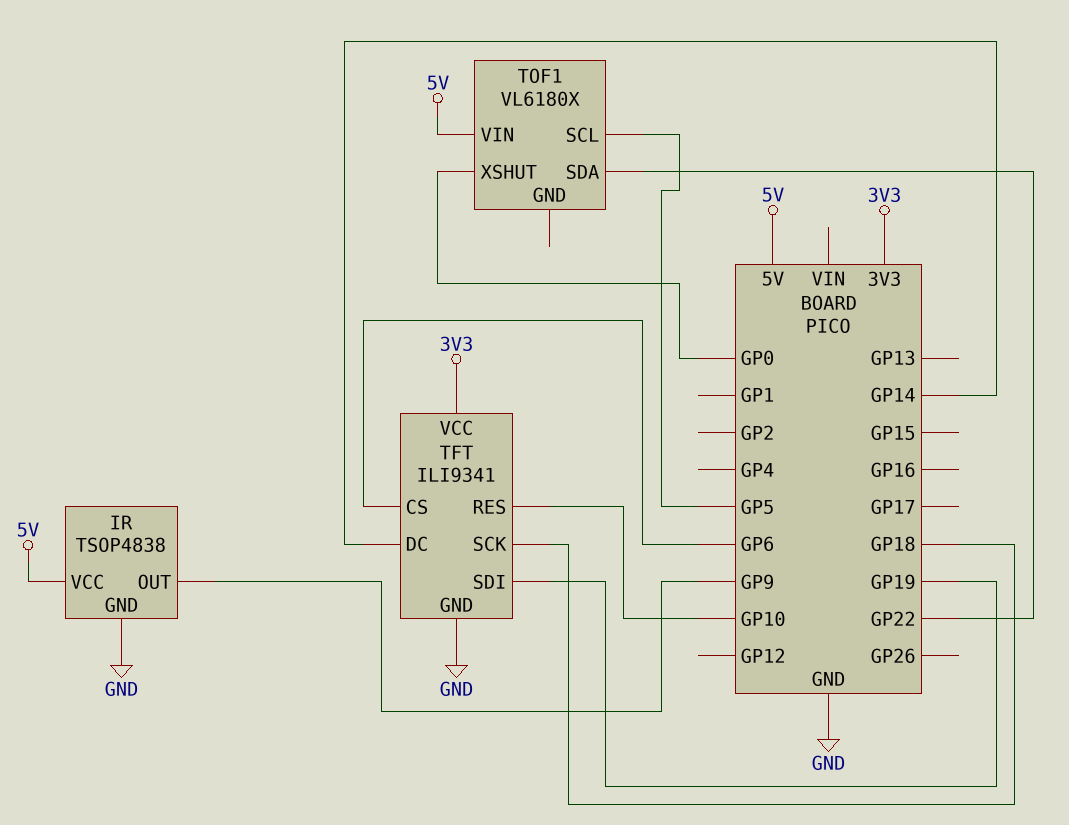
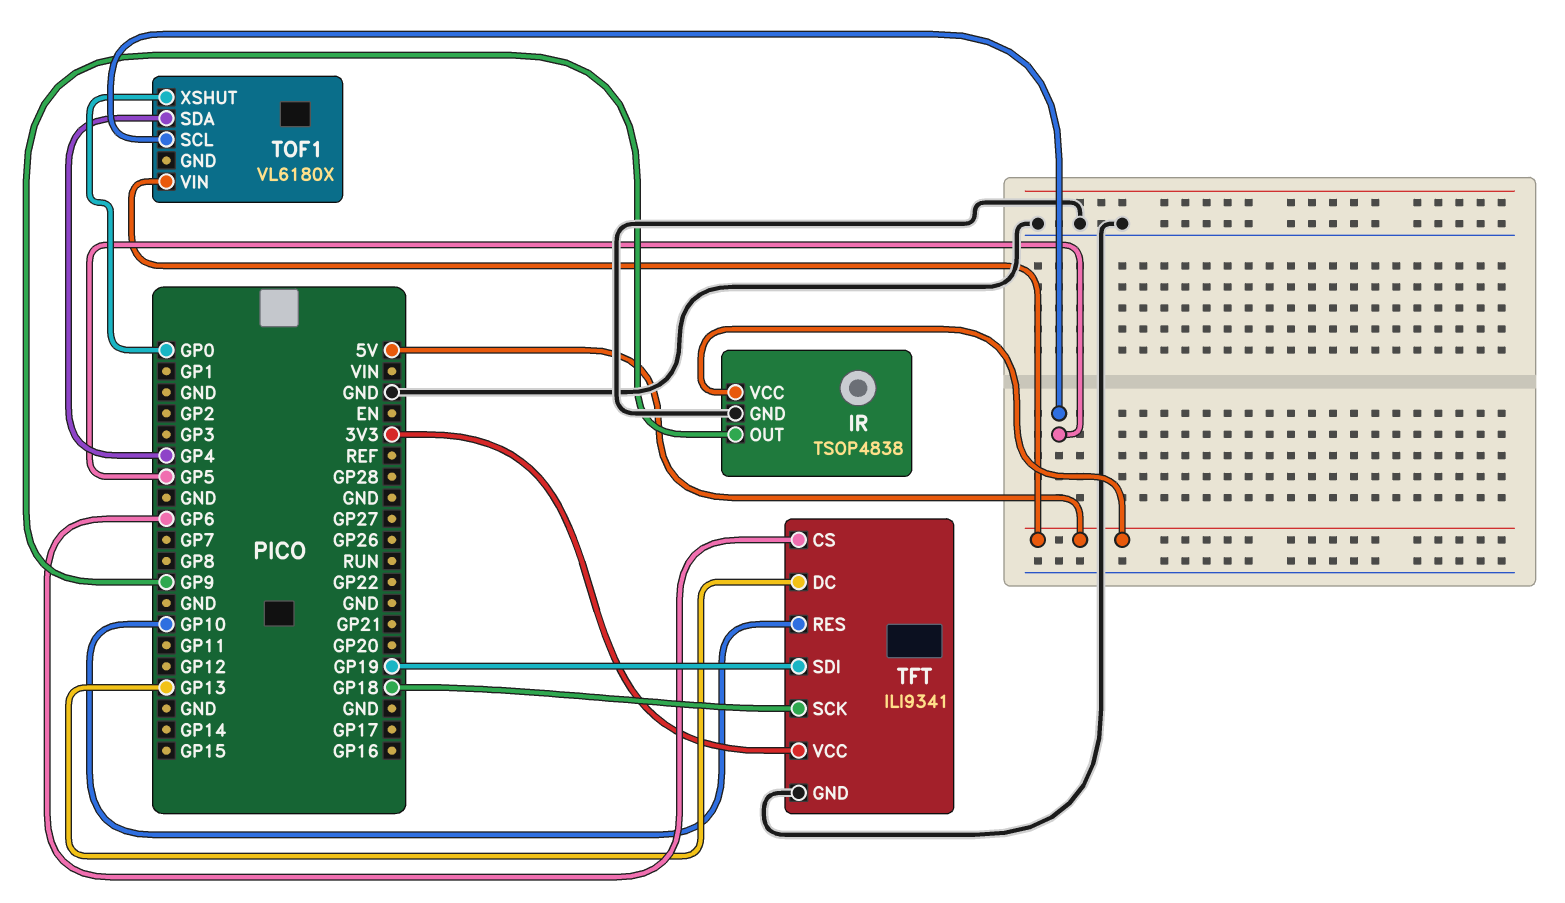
TFT pin DC: GP14 -> GP13
TOF1 pin SDA: GP22 -> GP4

